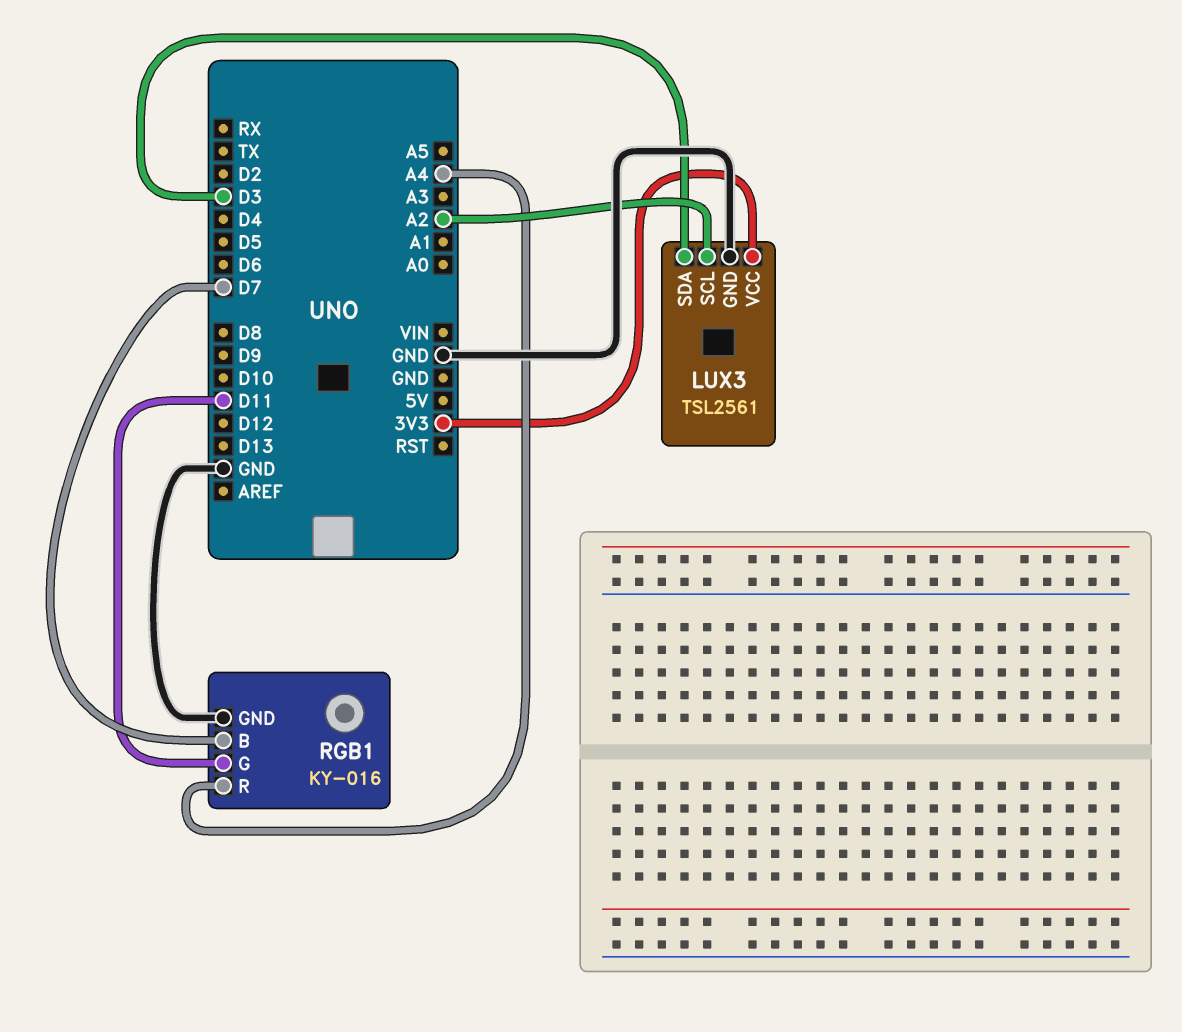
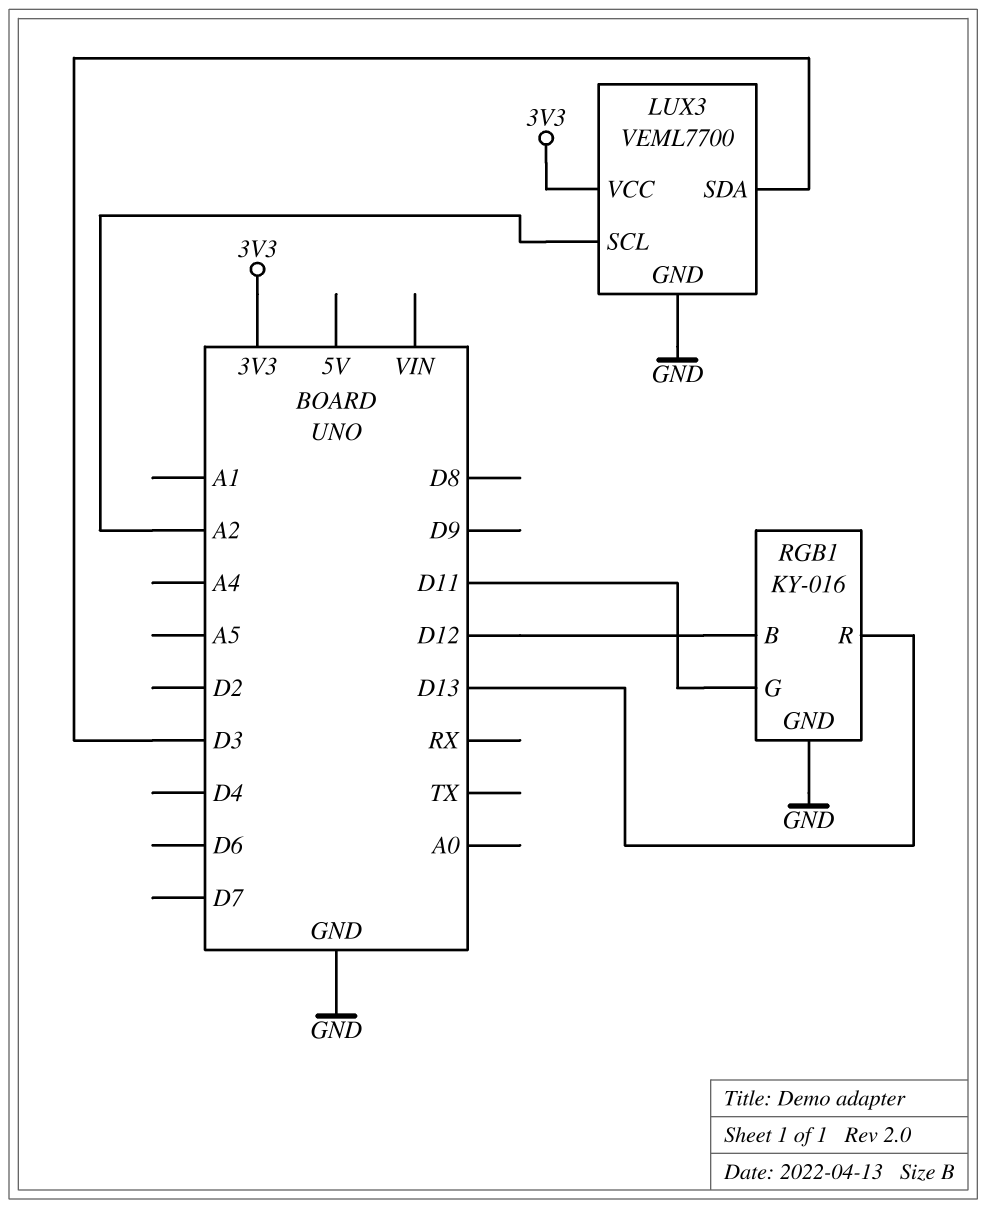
LUX3: TSL2561 -> VEML7700
RGB1 pin B: D7 -> D12
RGB1 pin R: A4 -> D13

